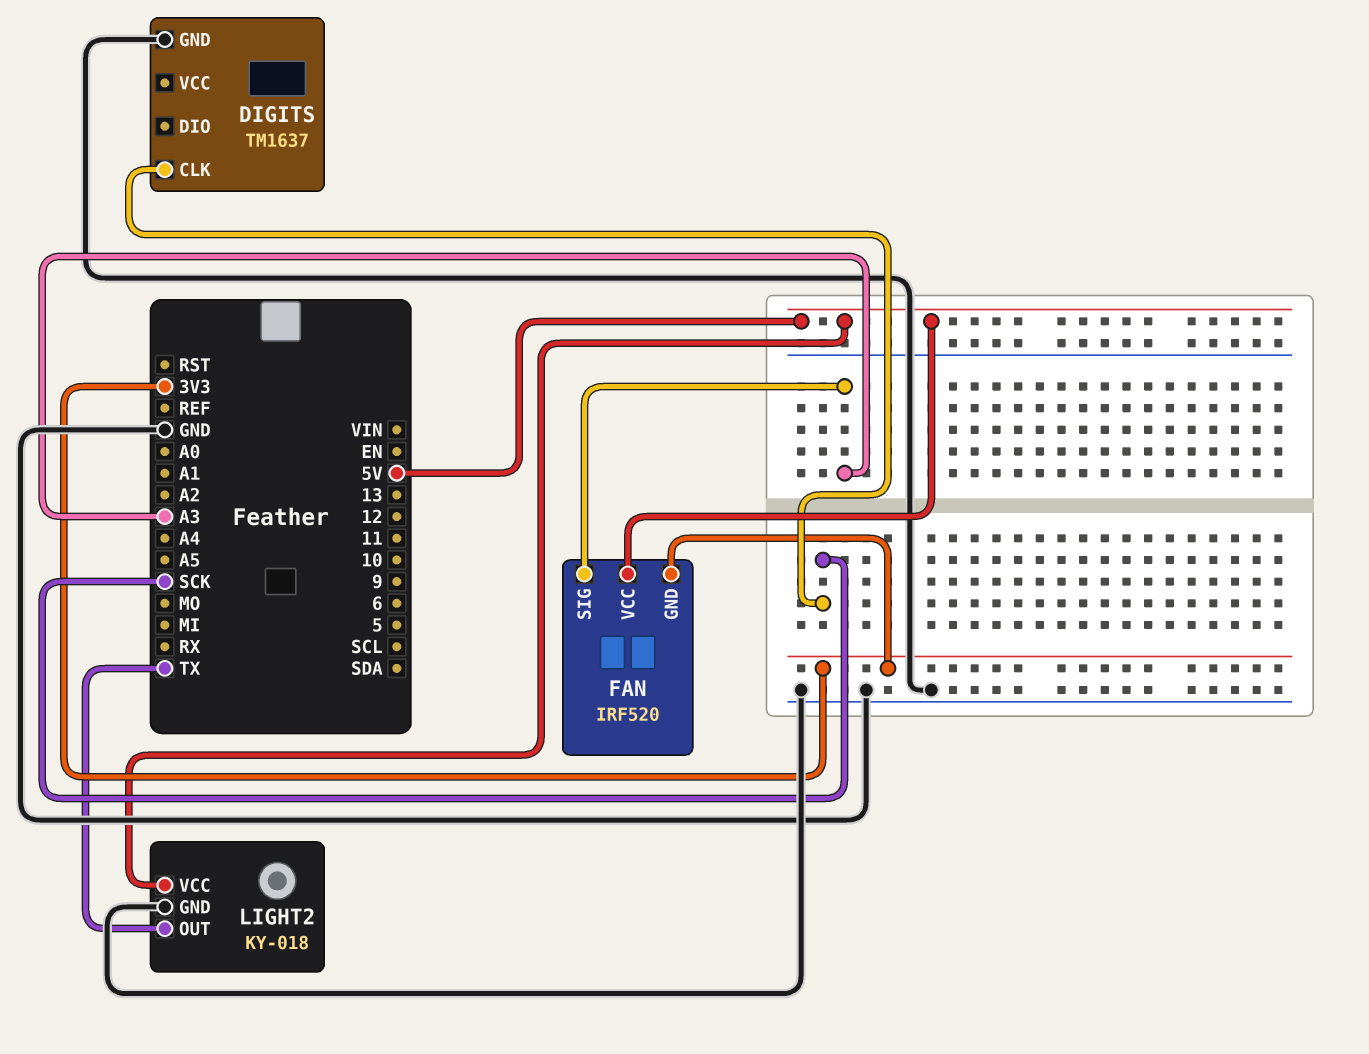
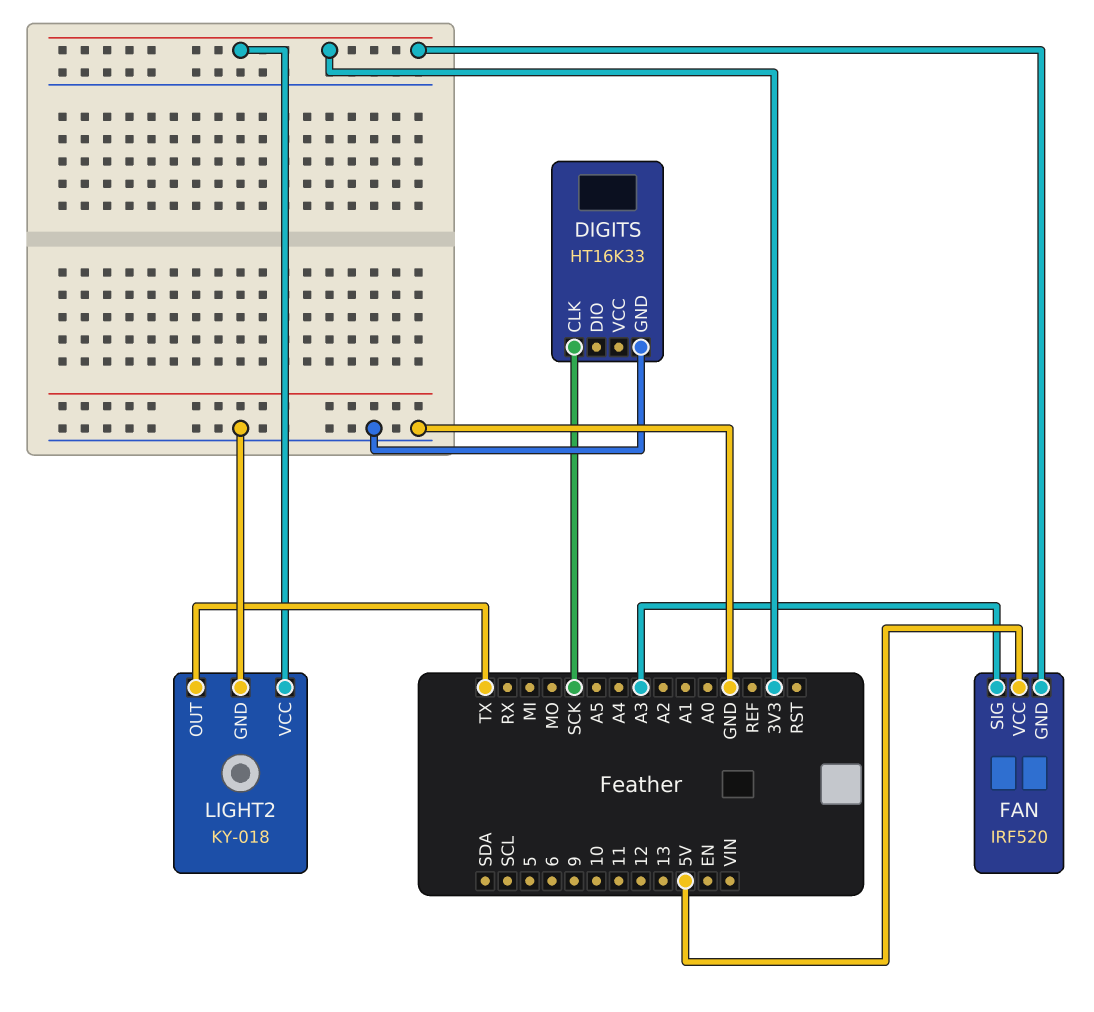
DIGITS: TM1637 -> HT16K33
LIGHT2 pin VCC: 5V -> 3V3

